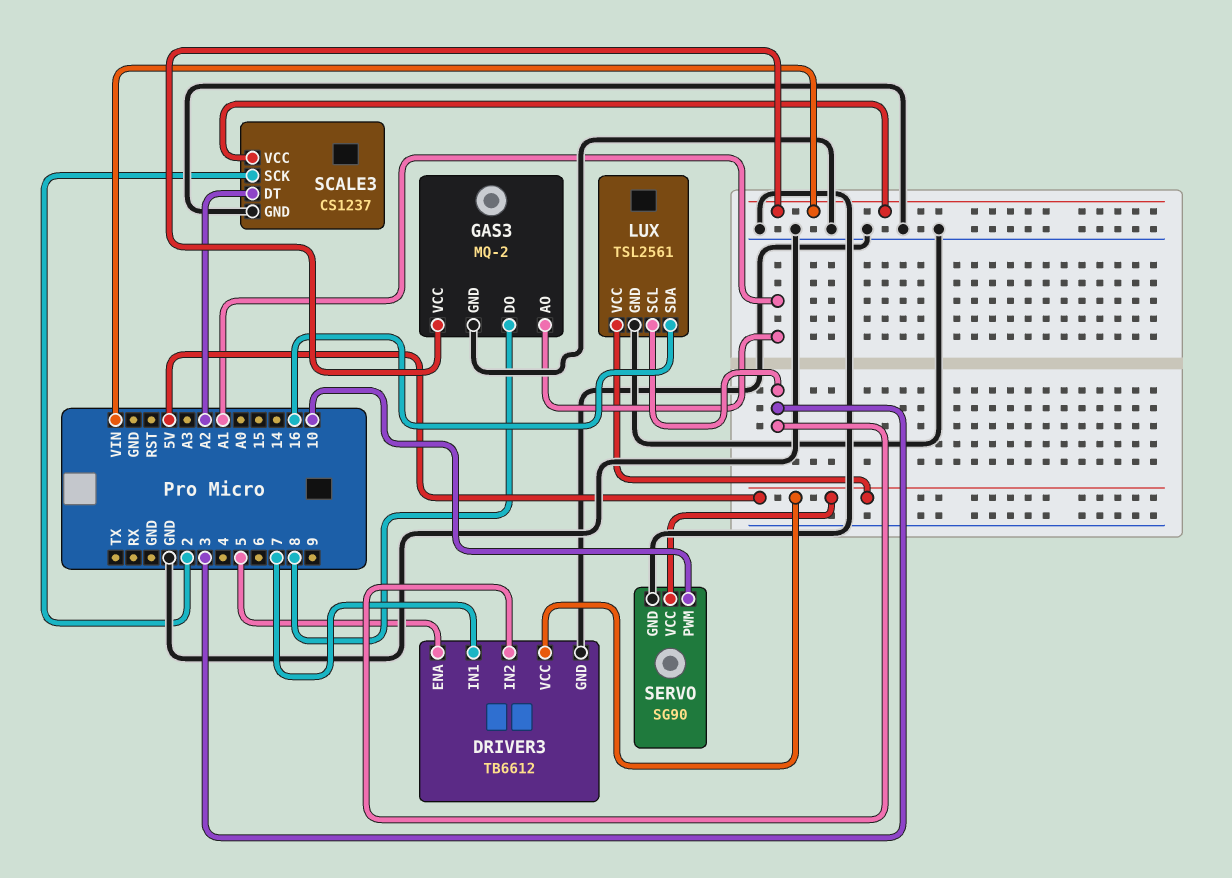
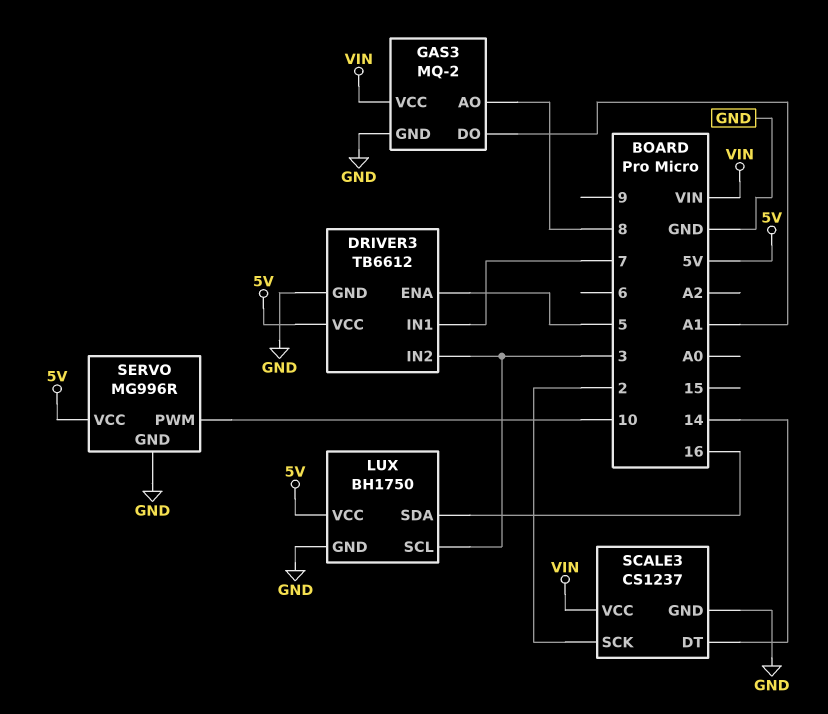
GAS3 pin AO: A1 -> 8
GAS3 pin DO: 8 -> A1
LUX: TSL2561 -> BH1750
SCALE3 pin DT: A2 -> 14
SERVO: SG90 -> MG996R

